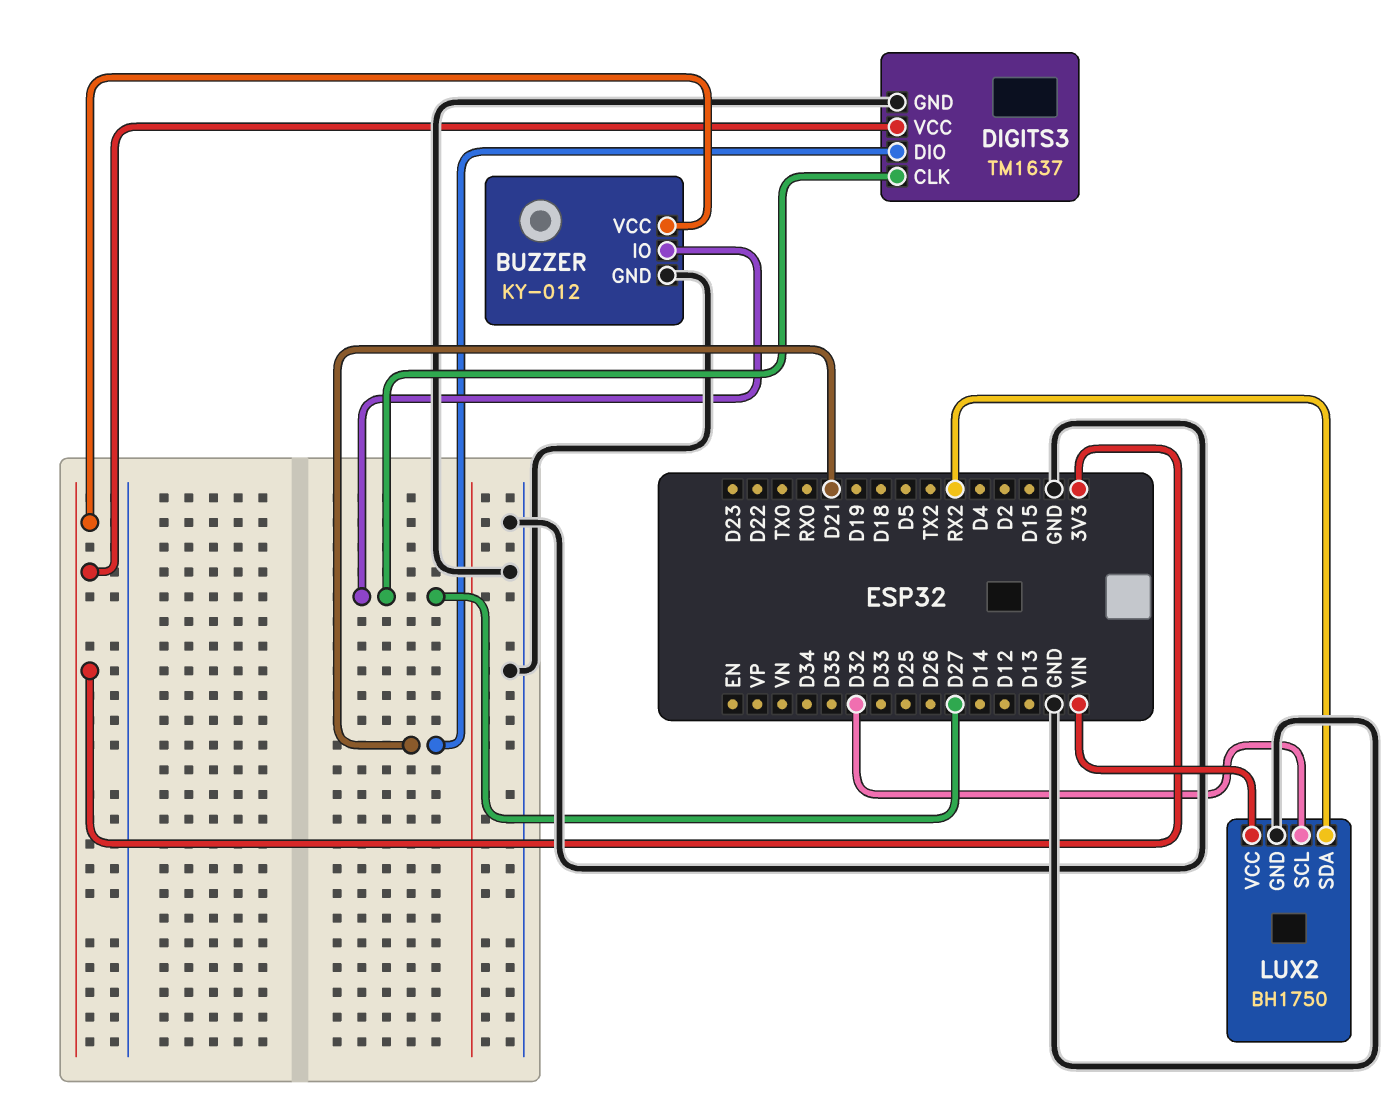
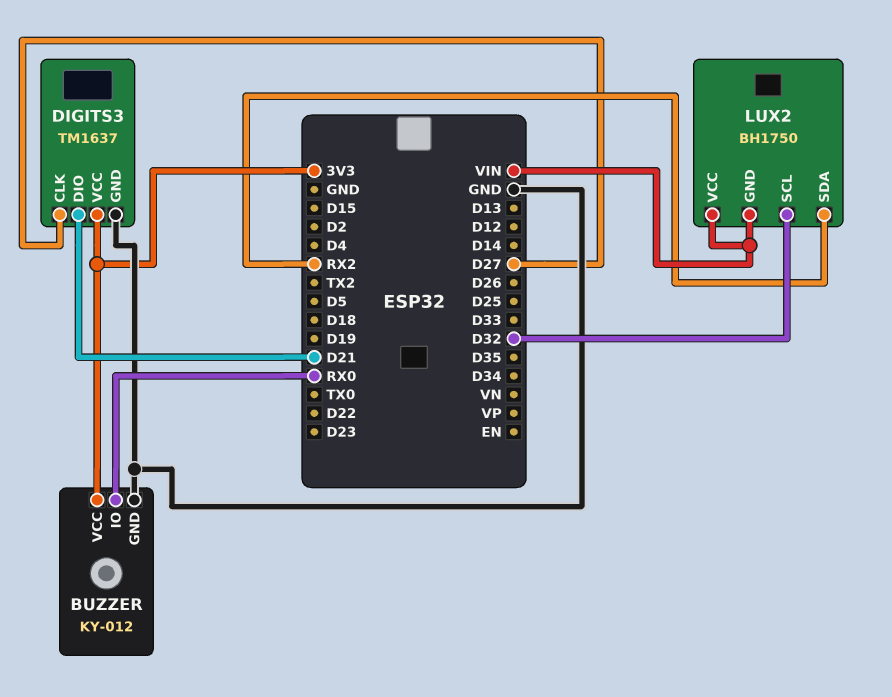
BUZZER pin IO: D27 -> RX0
LUX2 pin GND: GND -> VIN

